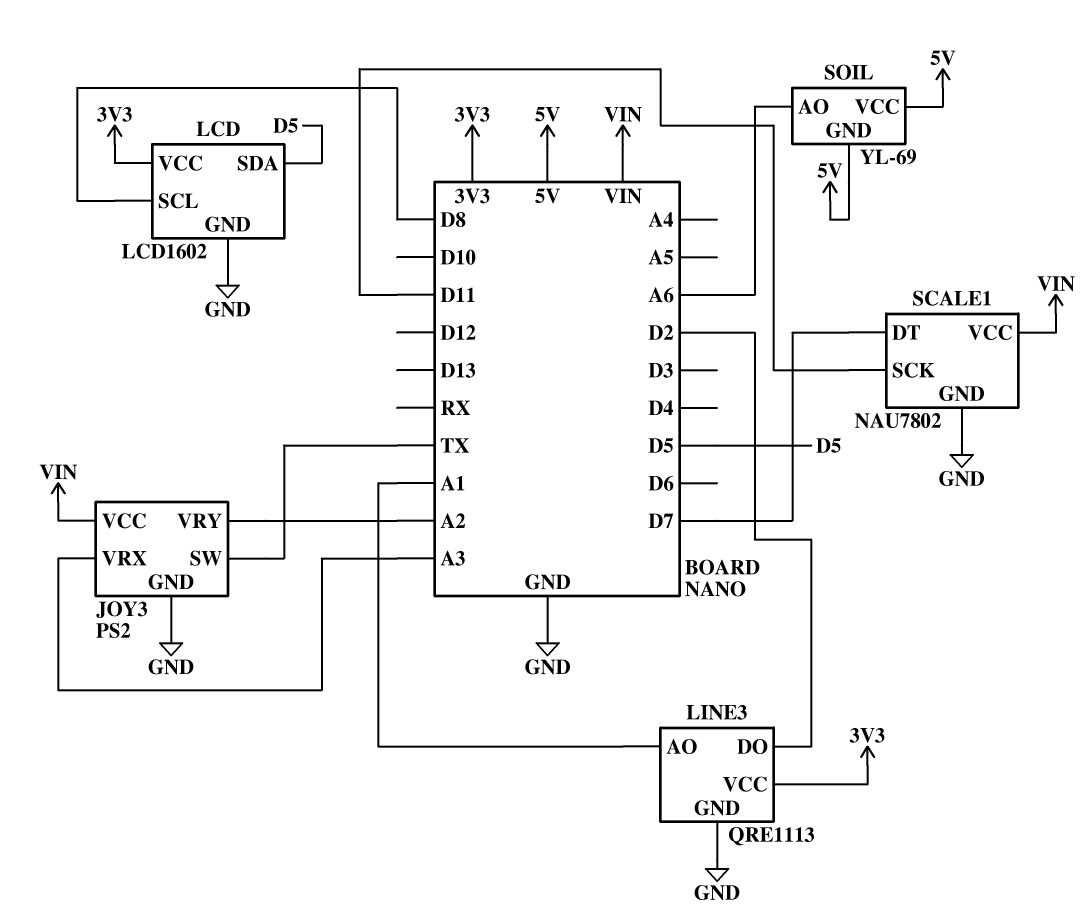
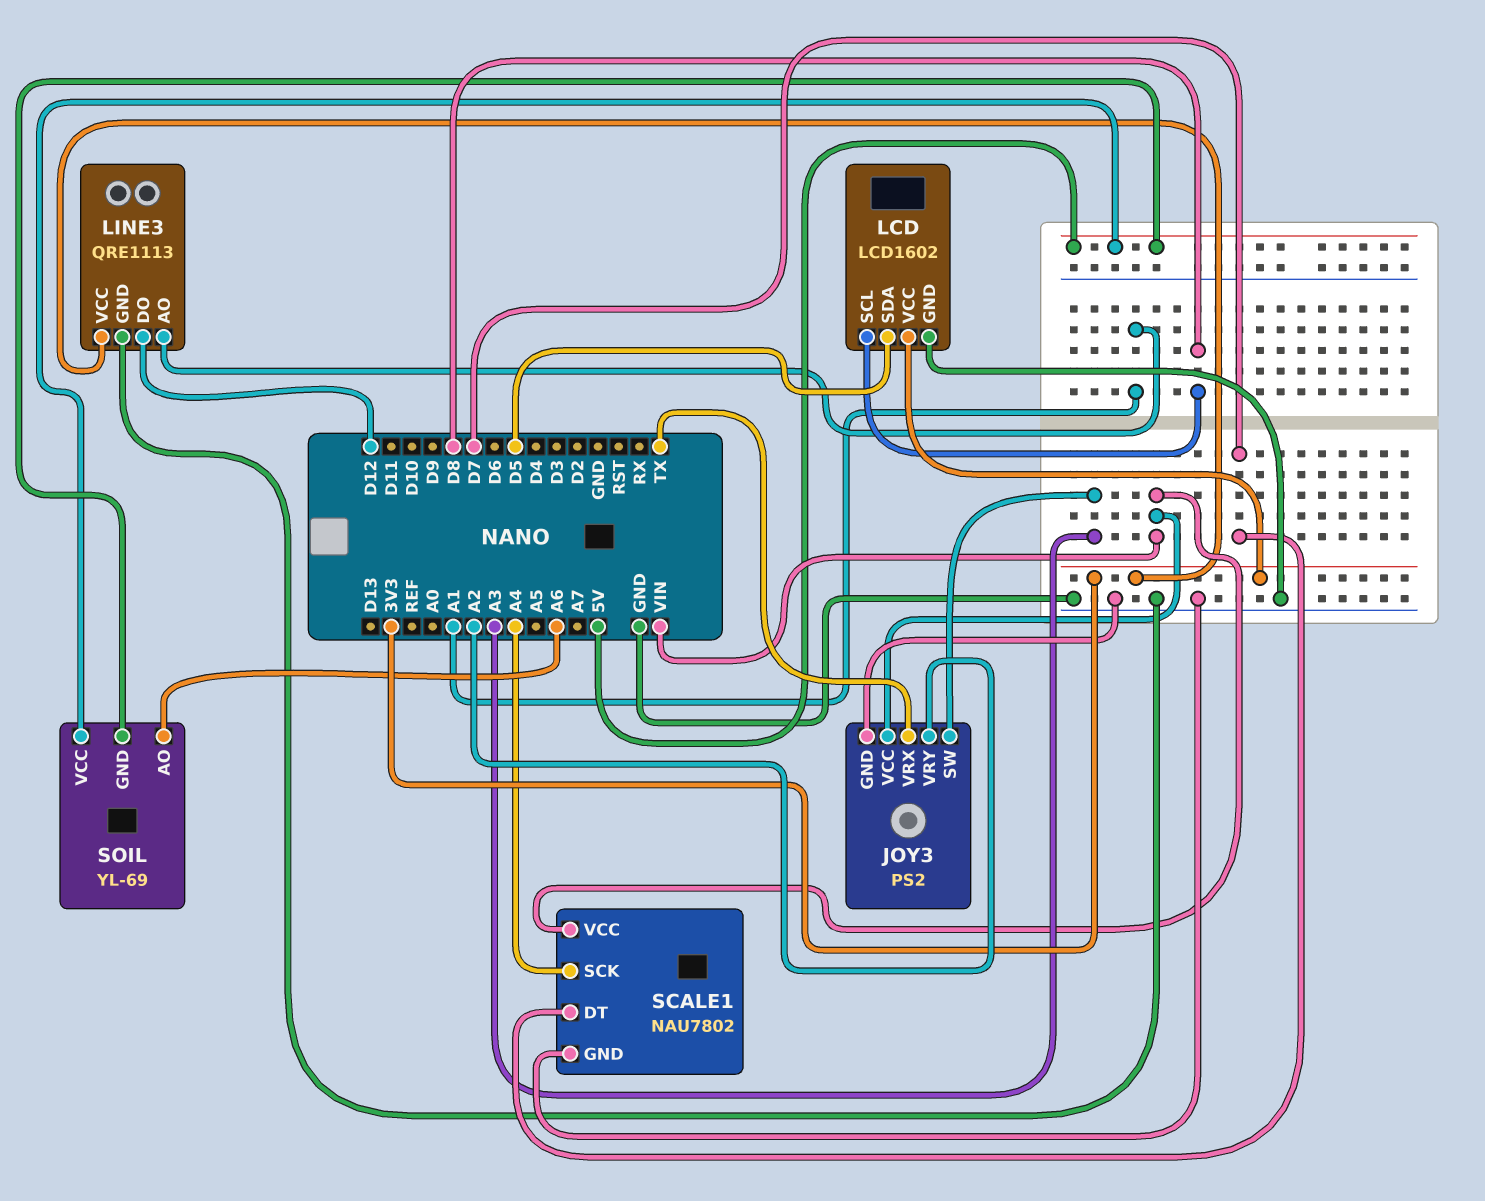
JOY3 pin SW: TX -> A3
JOY3 pin VRX: A3 -> TX
LINE3 pin DO: D2 -> D12
SCALE1 pin SCK: D11 -> A4

